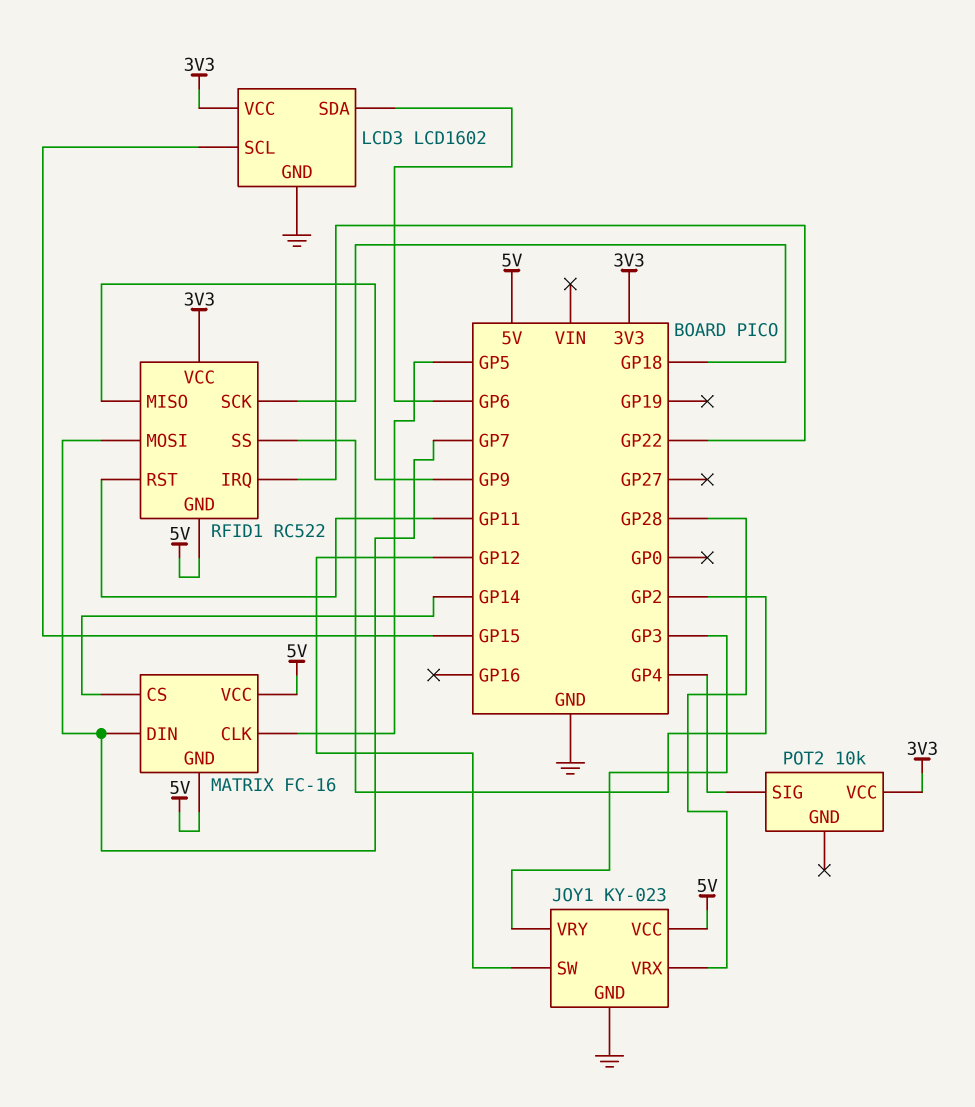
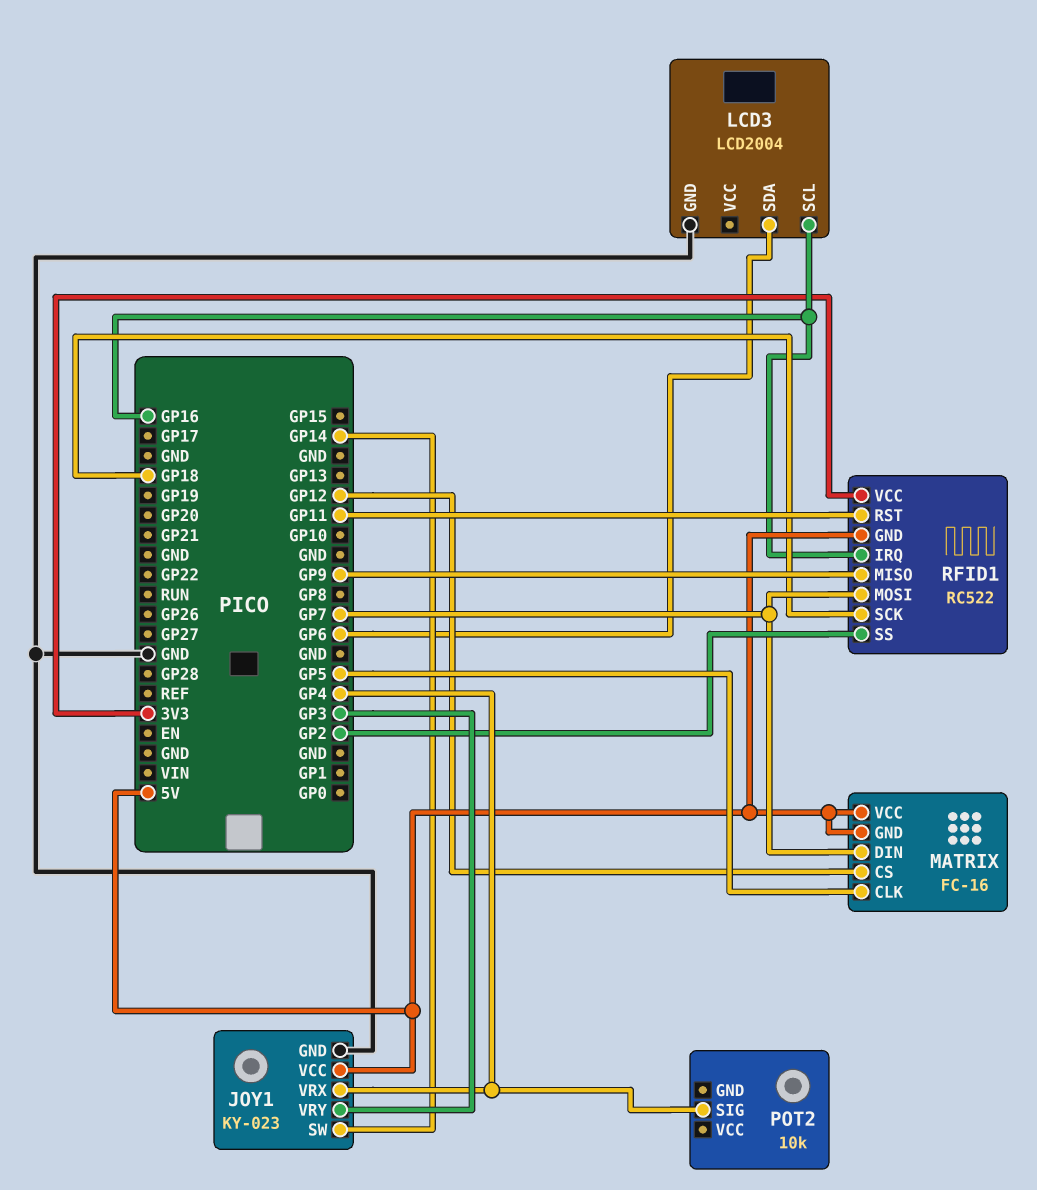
JOY1 pin SW: GP12 -> GP14
JOY1 pin VRX: GP28 -> GP4
LCD3: LCD1602 -> LCD2004
LCD3 pin SCL: GP15 -> GP16
LCD3 pin VCC: 3V3 -> none
MATRIX pin CS: GP14 -> GP12
POT2 pin VCC: 3V3 -> none
RFID1 pin IRQ: GP22 -> GP16

